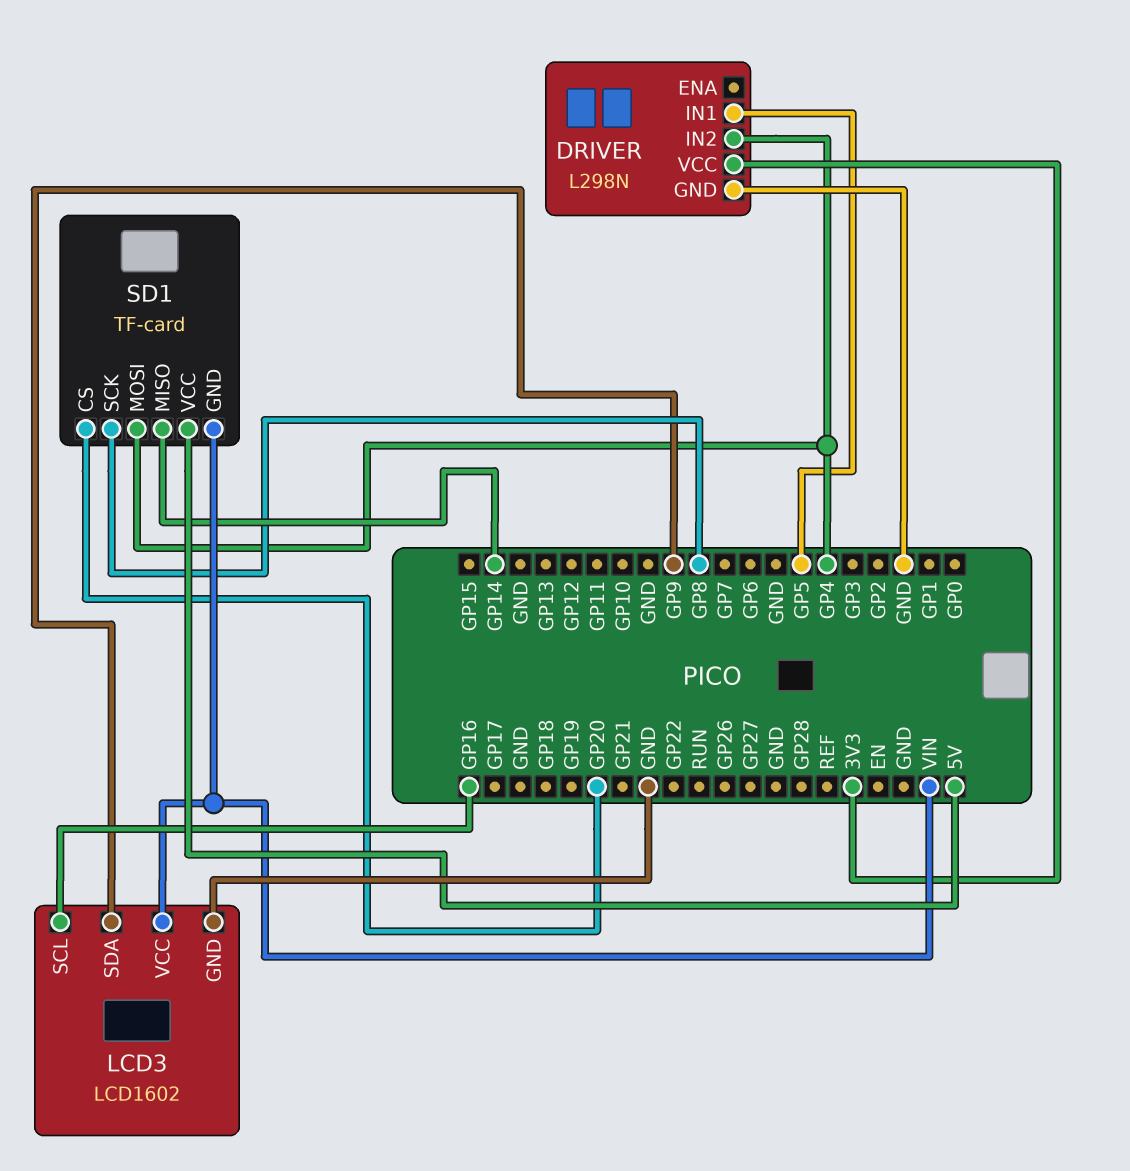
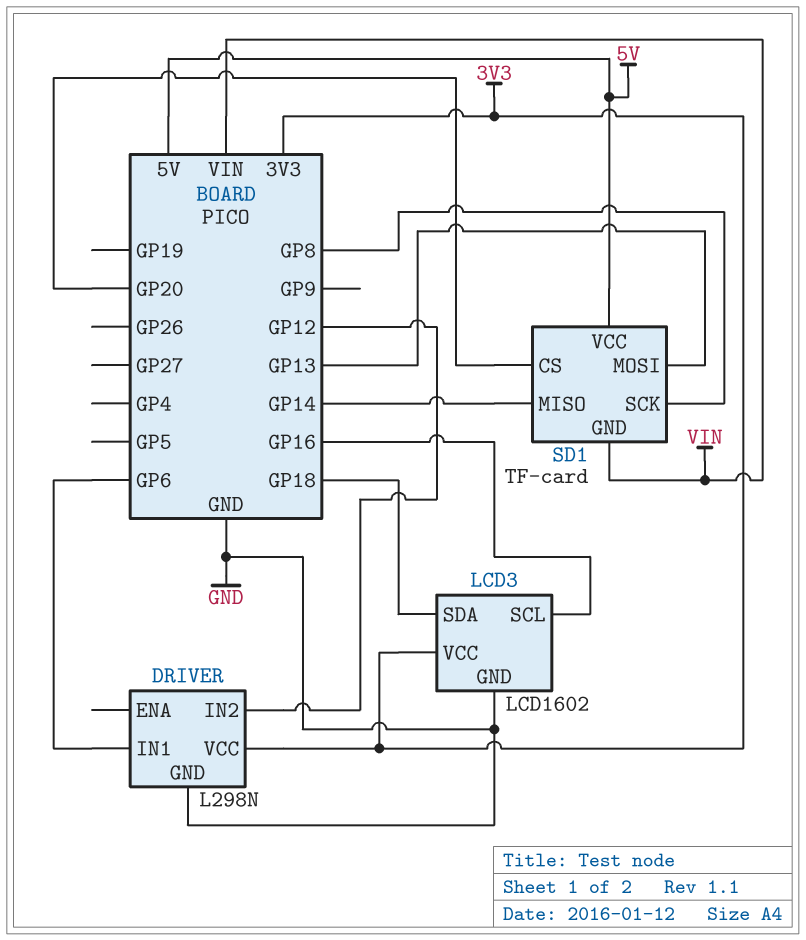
DRIVER pin IN1: GP5 -> GP6
DRIVER pin IN2: GP4 -> GP12
LCD3 pin SDA: GP9 -> GP18
LCD3 pin VCC: VIN -> 3V3
SD1 pin MOSI: GP4 -> GP13

